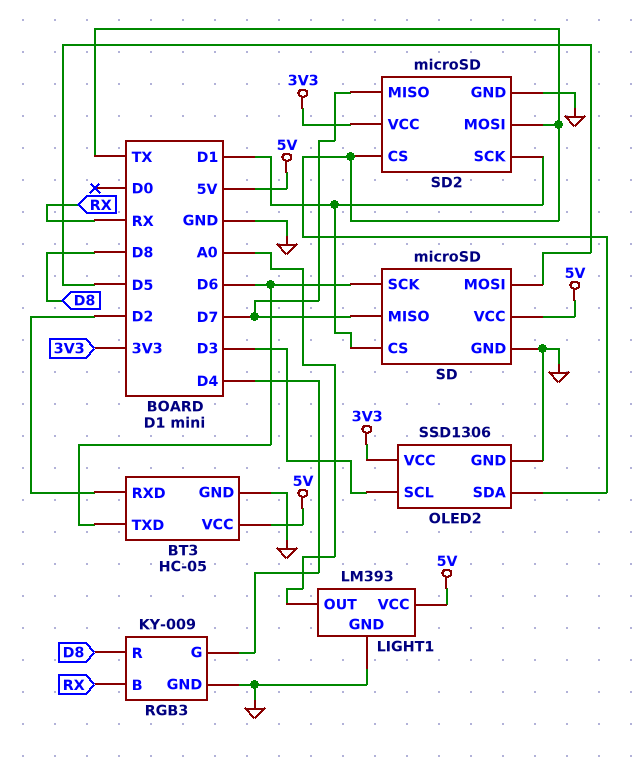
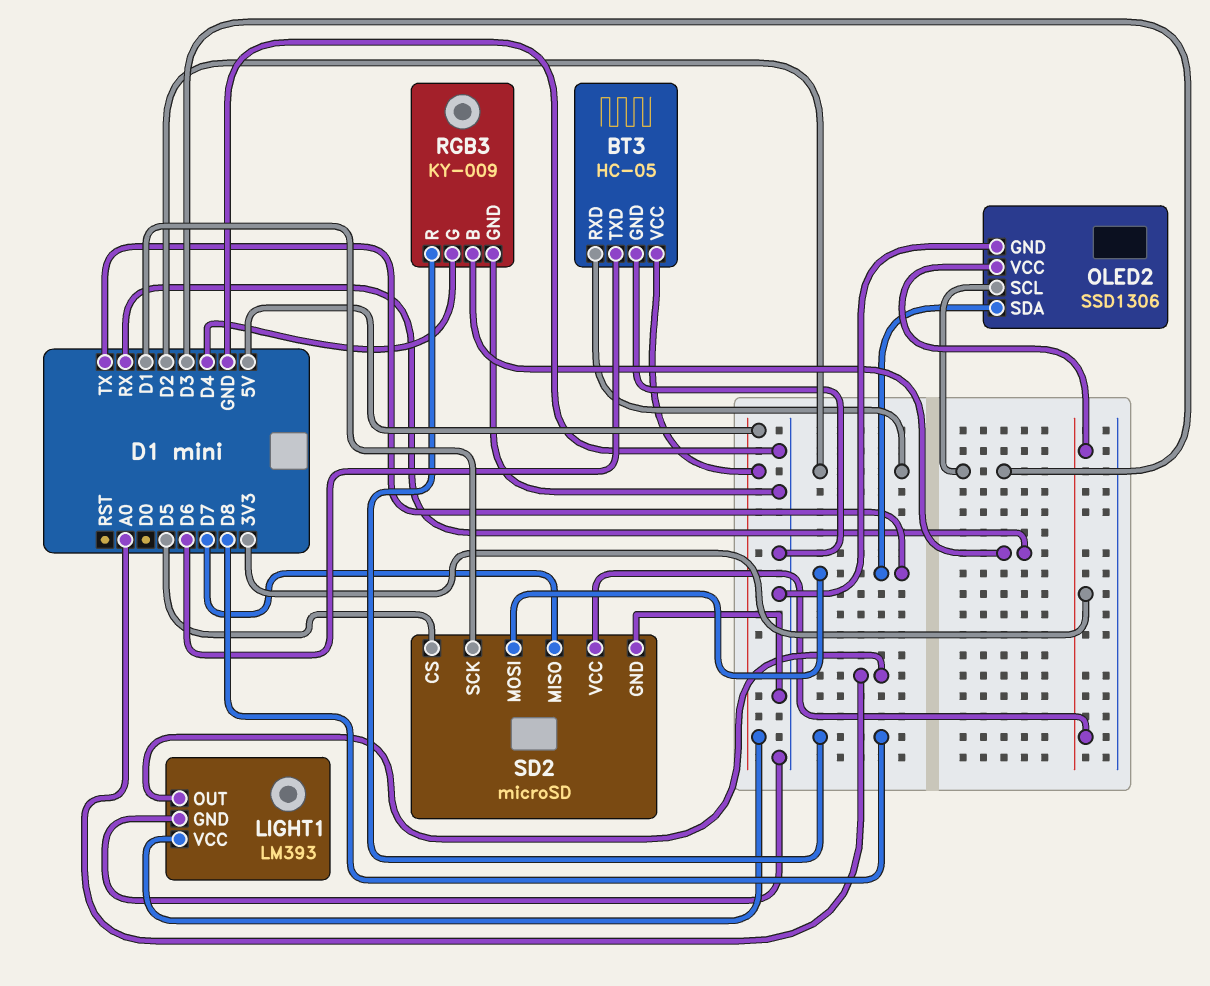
SD: microSD -> none
SD pin CS: D1 -> none
SD pin GND: GND -> none
SD pin MISO: D7 -> none
SD pin MOSI: D5 -> none
SD pin SCK: D6 -> none
SD pin VCC: 5V -> none
SD2 pin CS: TX -> D5

